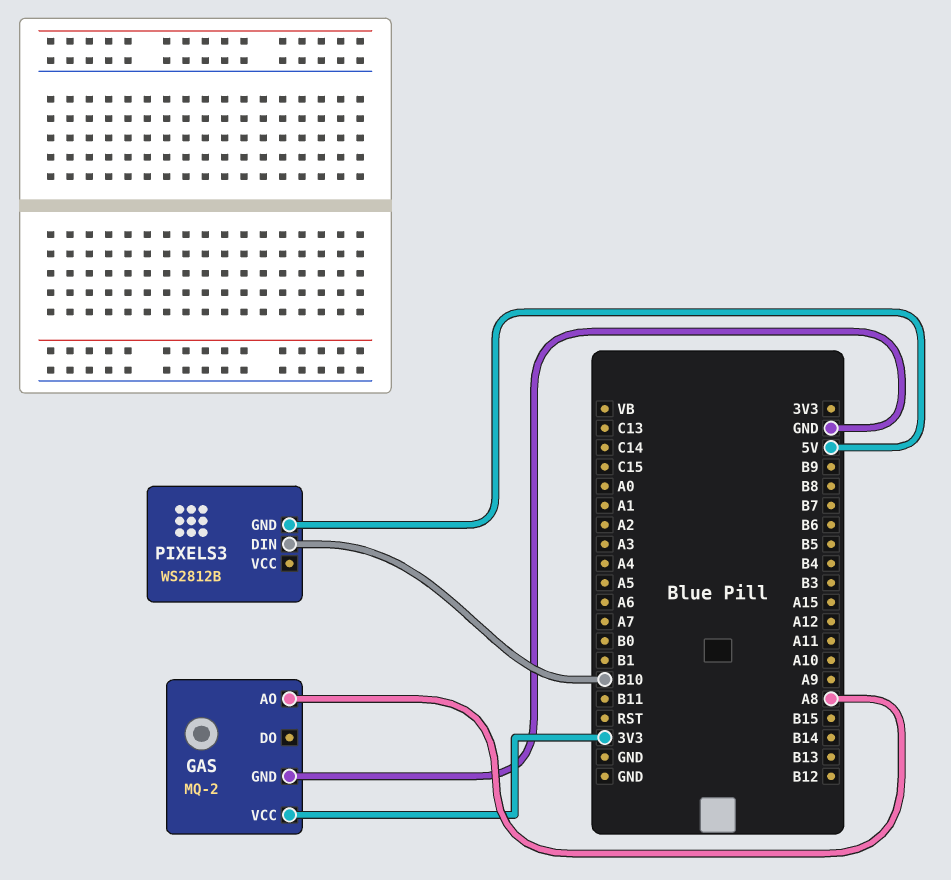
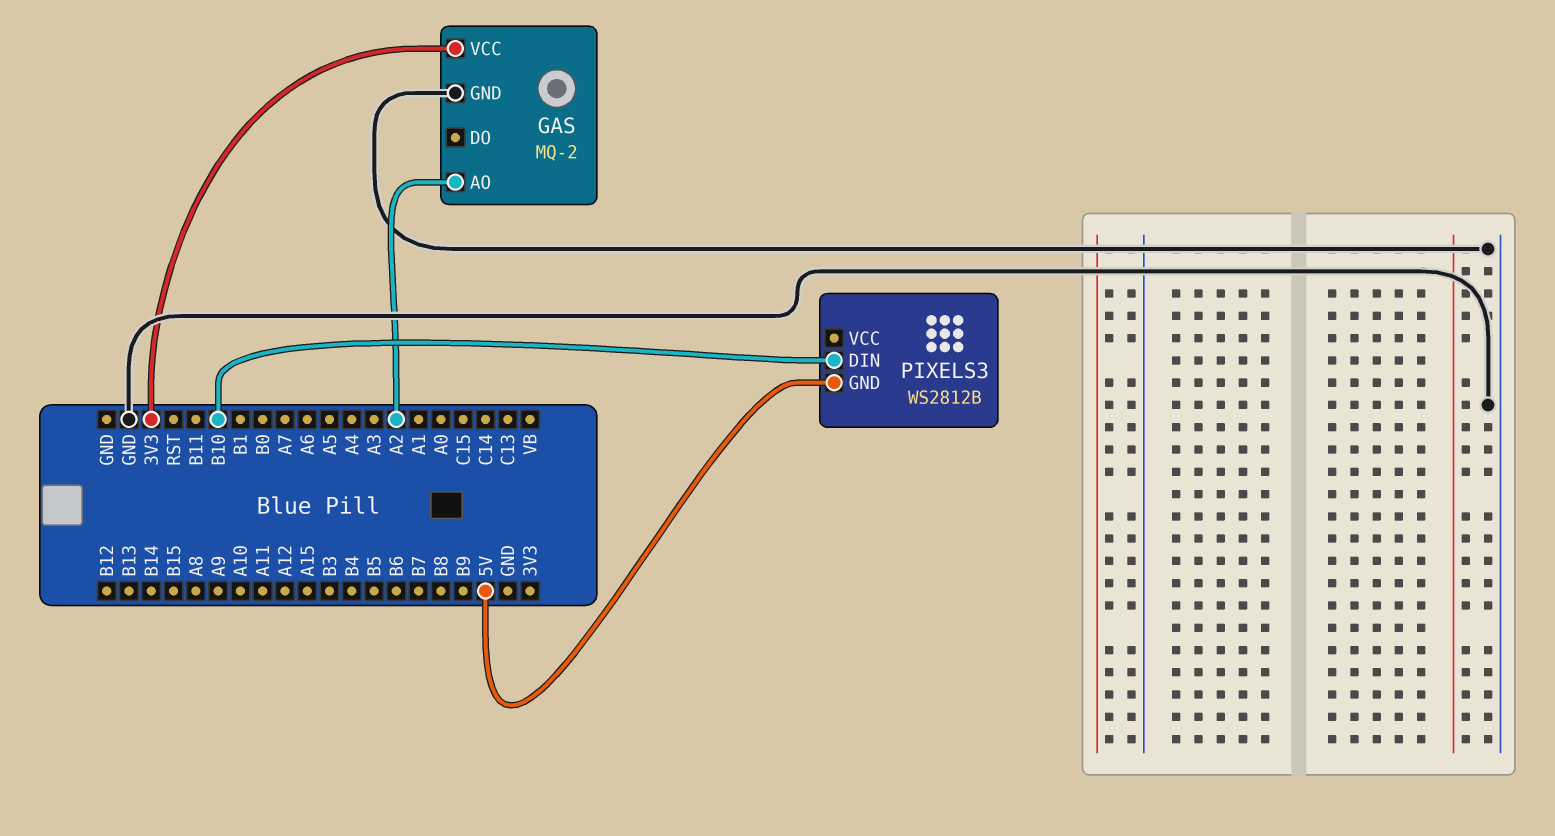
GAS pin AO: A8 -> A2

